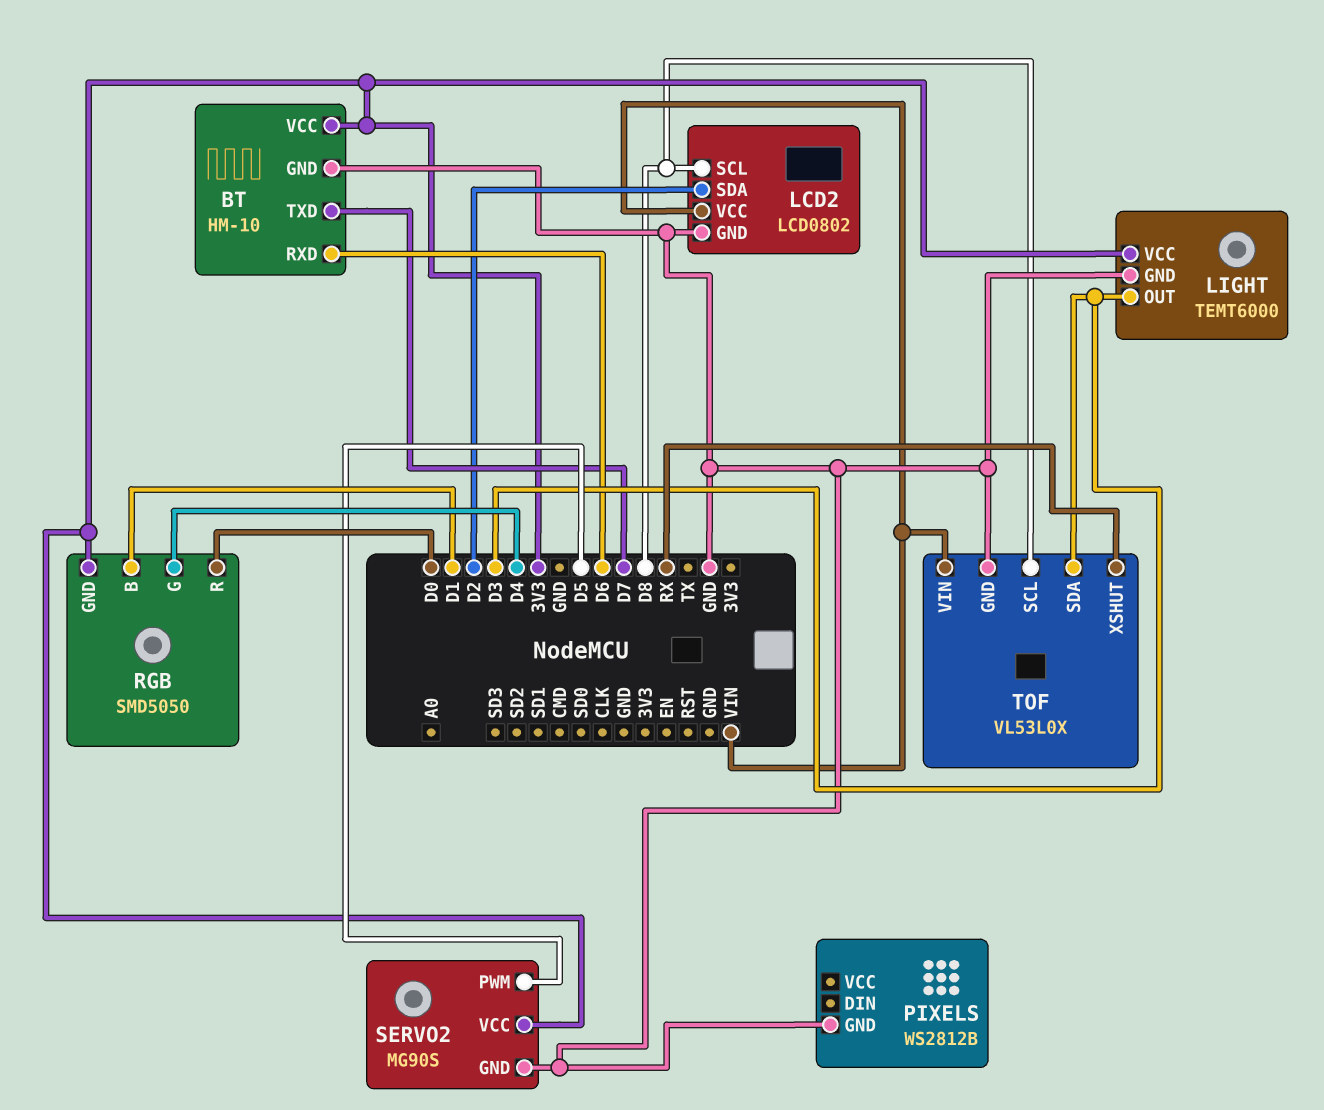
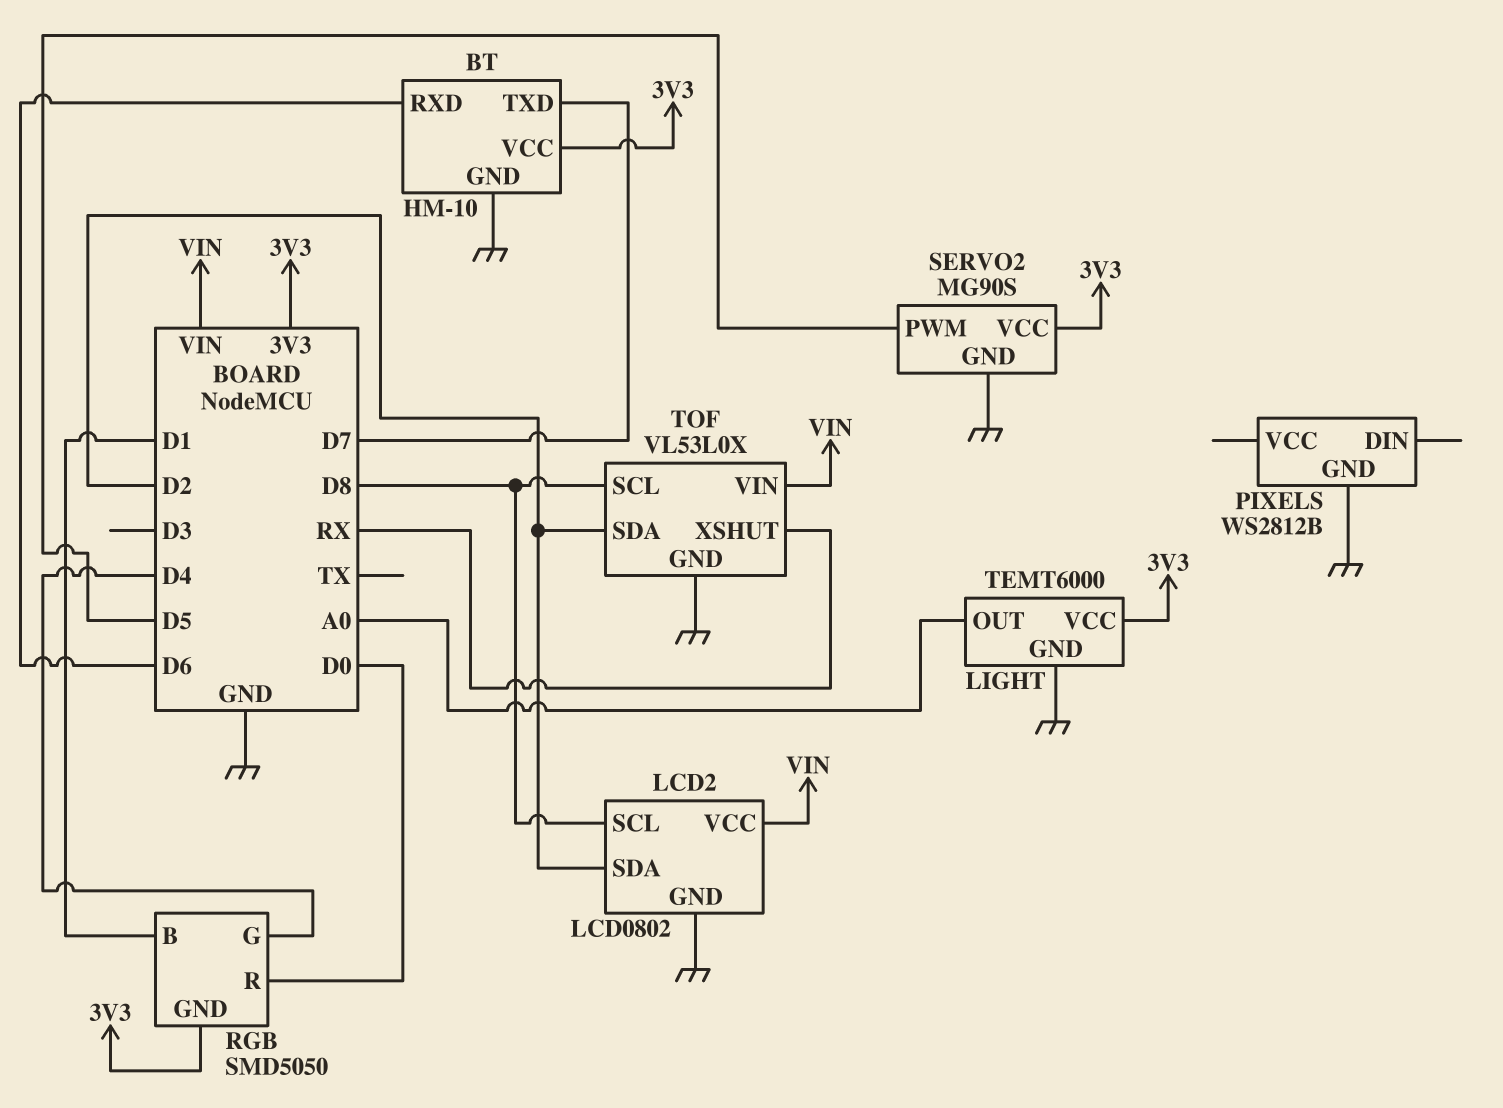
LIGHT pin OUT: D3 -> A0
TOF pin SDA: D3 -> D2

